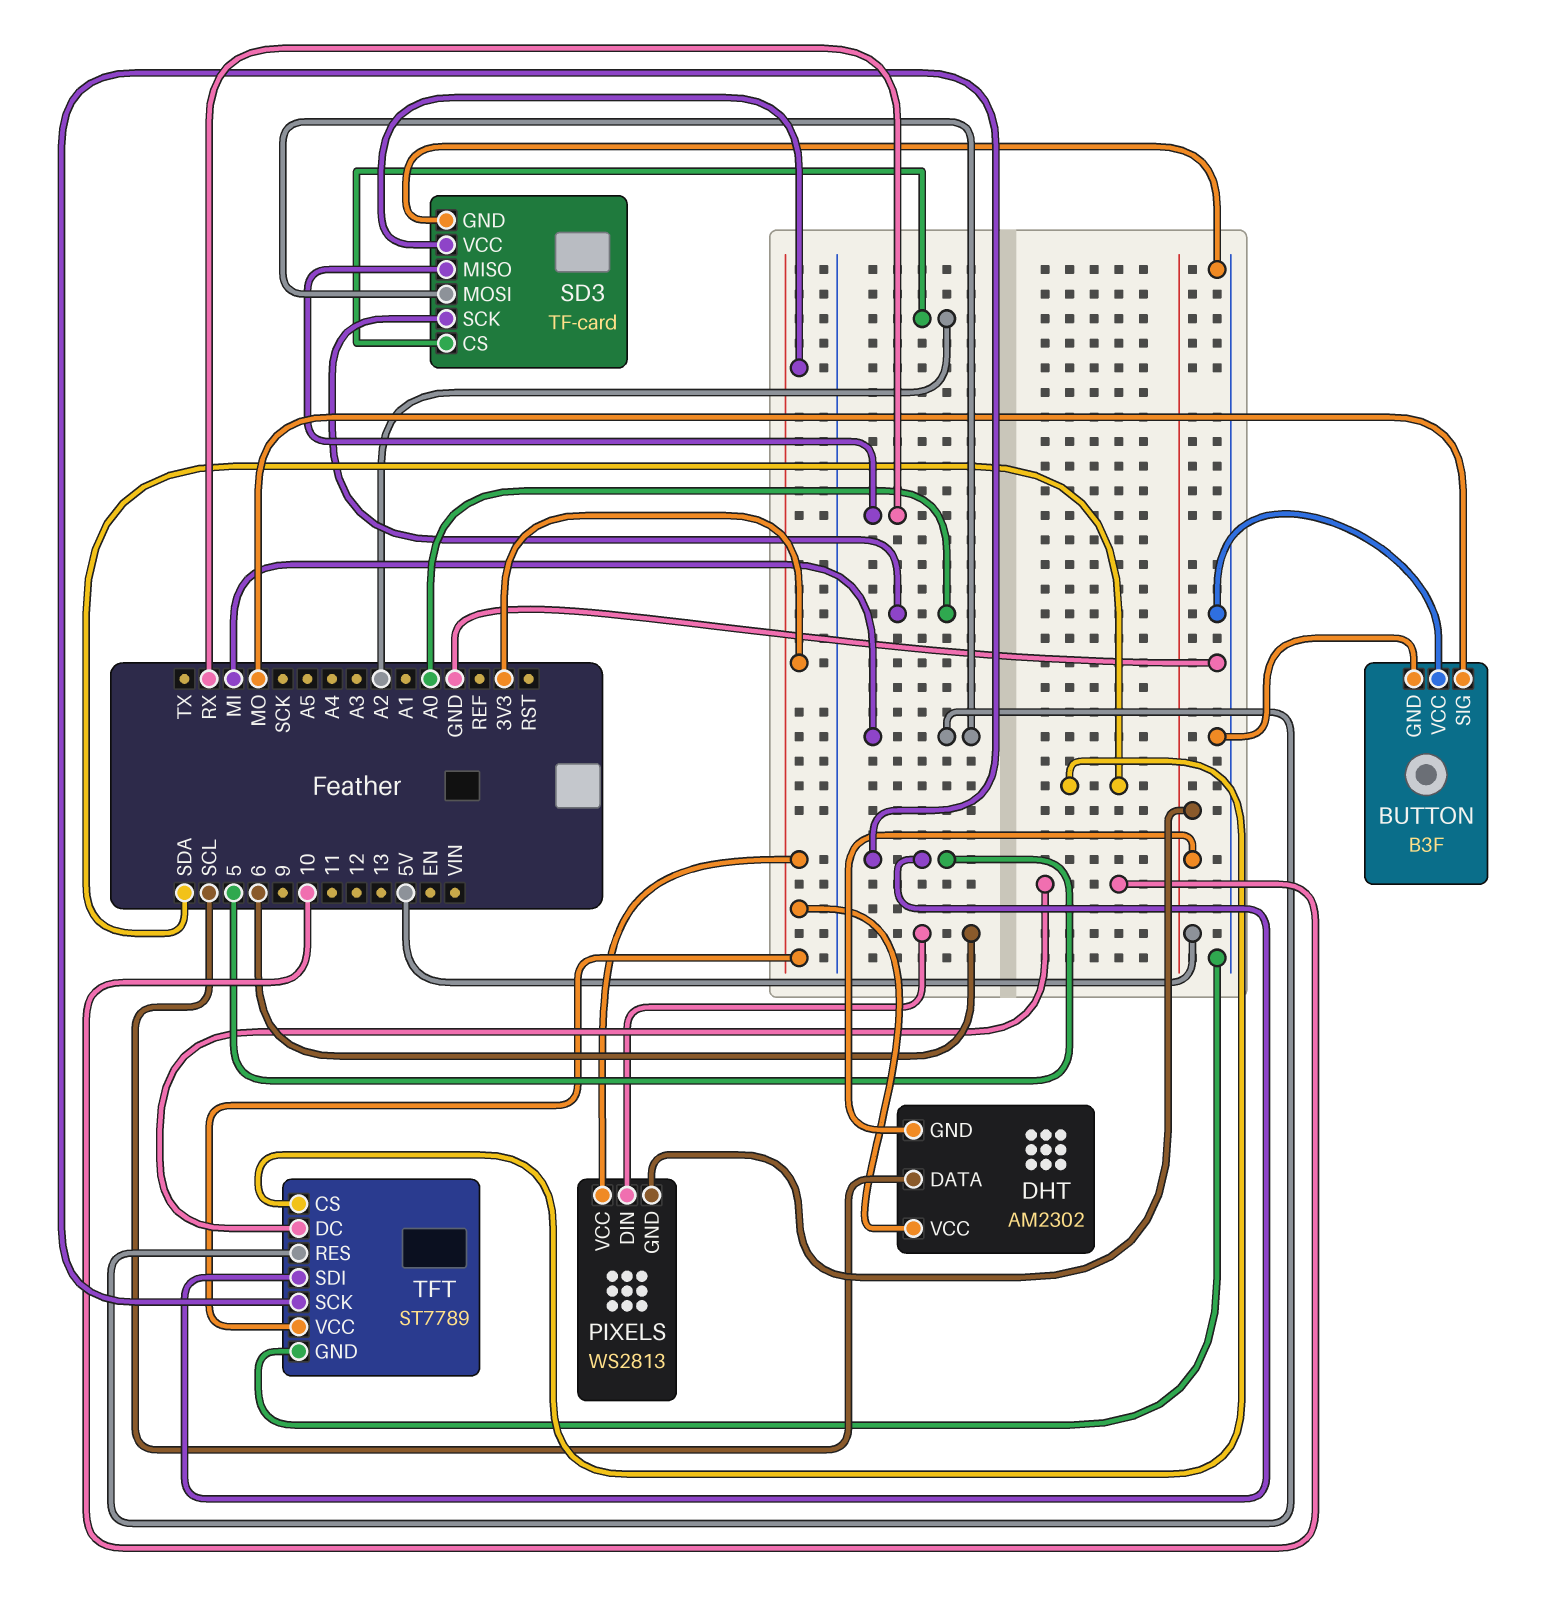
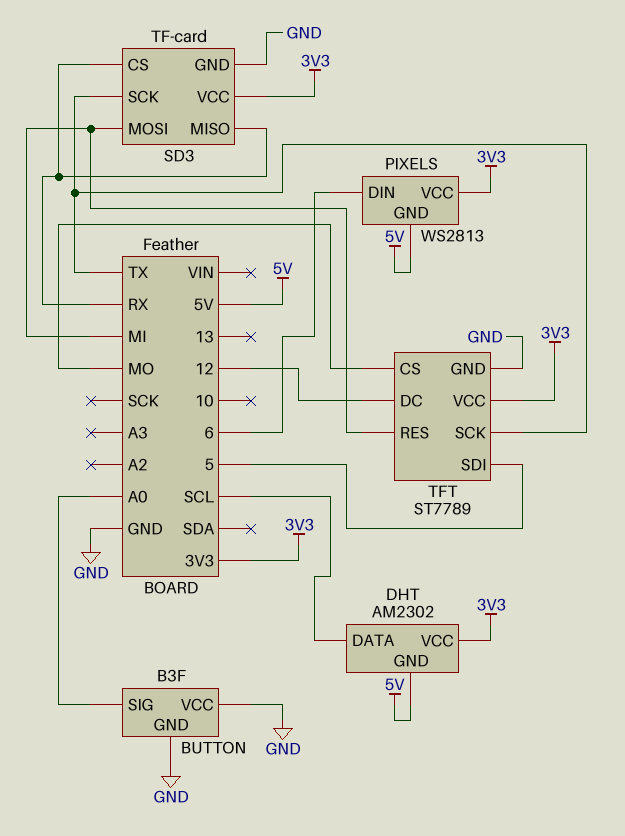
BUTTON pin SIG: MO -> A0
SD3 pin CS: A2 -> RX
SD3 pin SCK: A0 -> TX
TFT pin CS: SDA -> MO
TFT pin DC: 10 -> 12
TFT pin SCK: 5 -> TX

